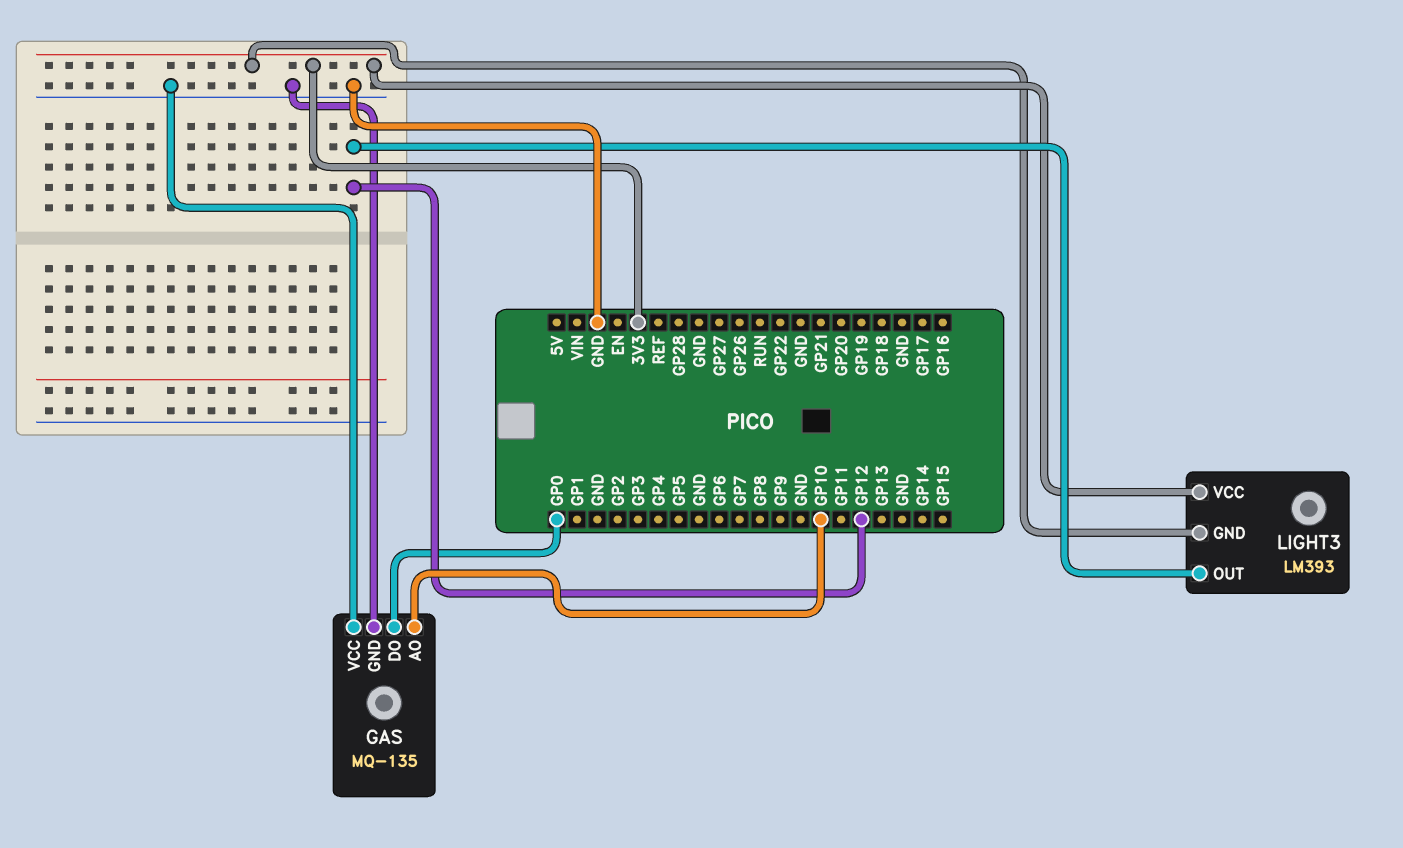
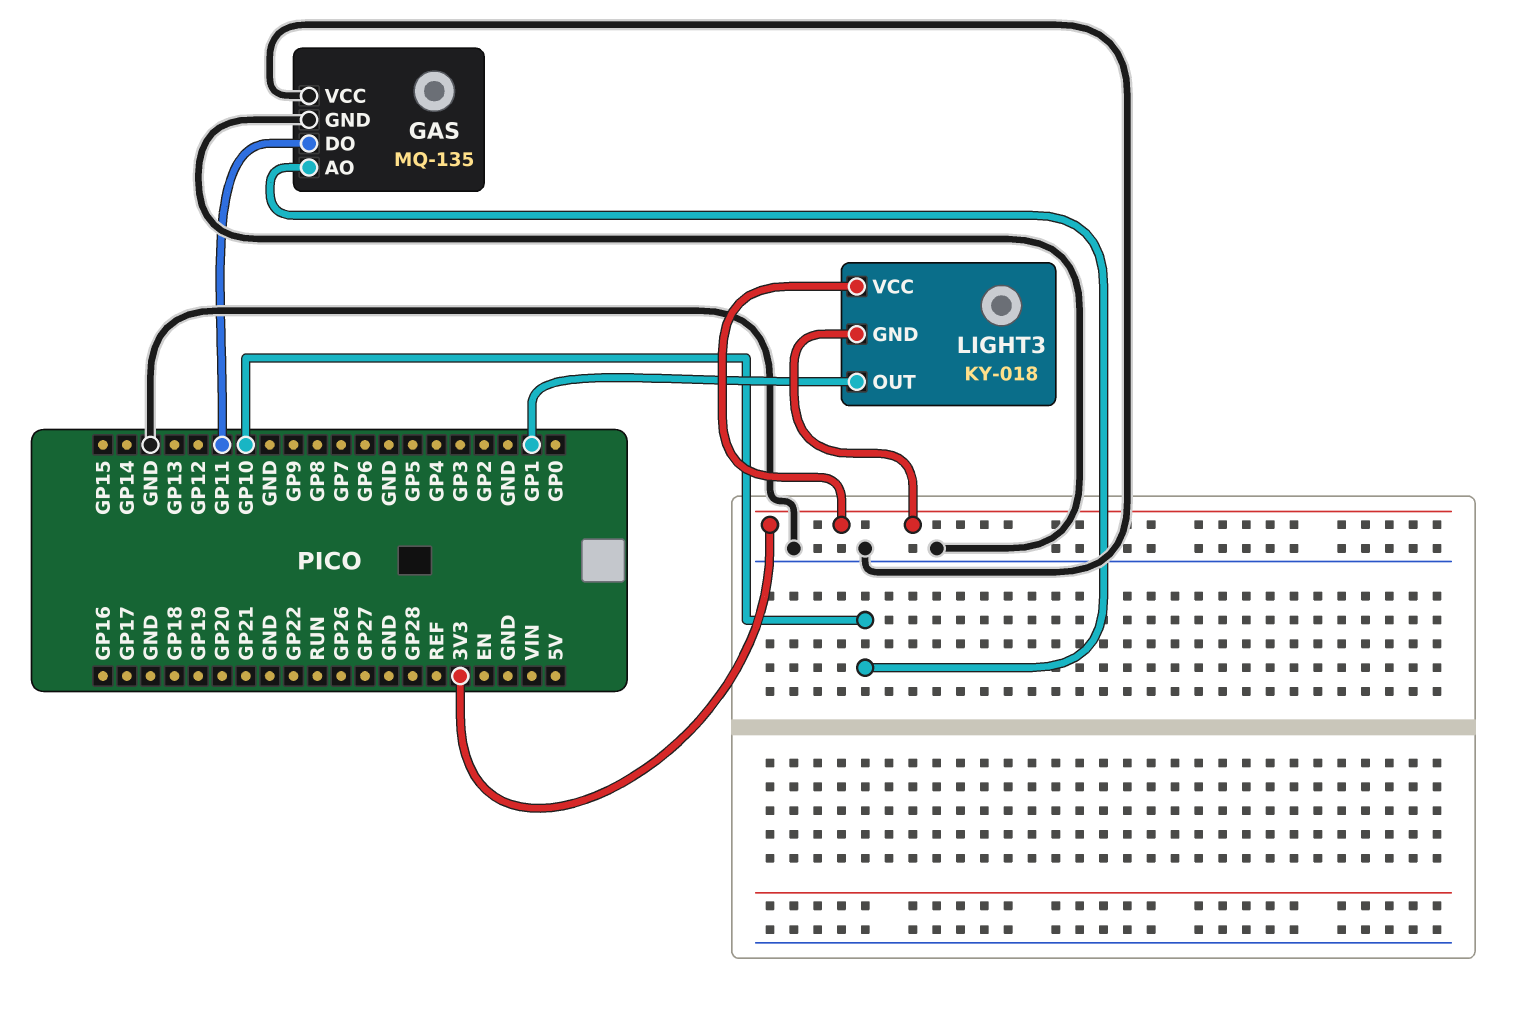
GAS pin DO: GP0 -> GP11
LIGHT3: LM393 -> KY-018
LIGHT3 pin OUT: GP12 -> GP1

